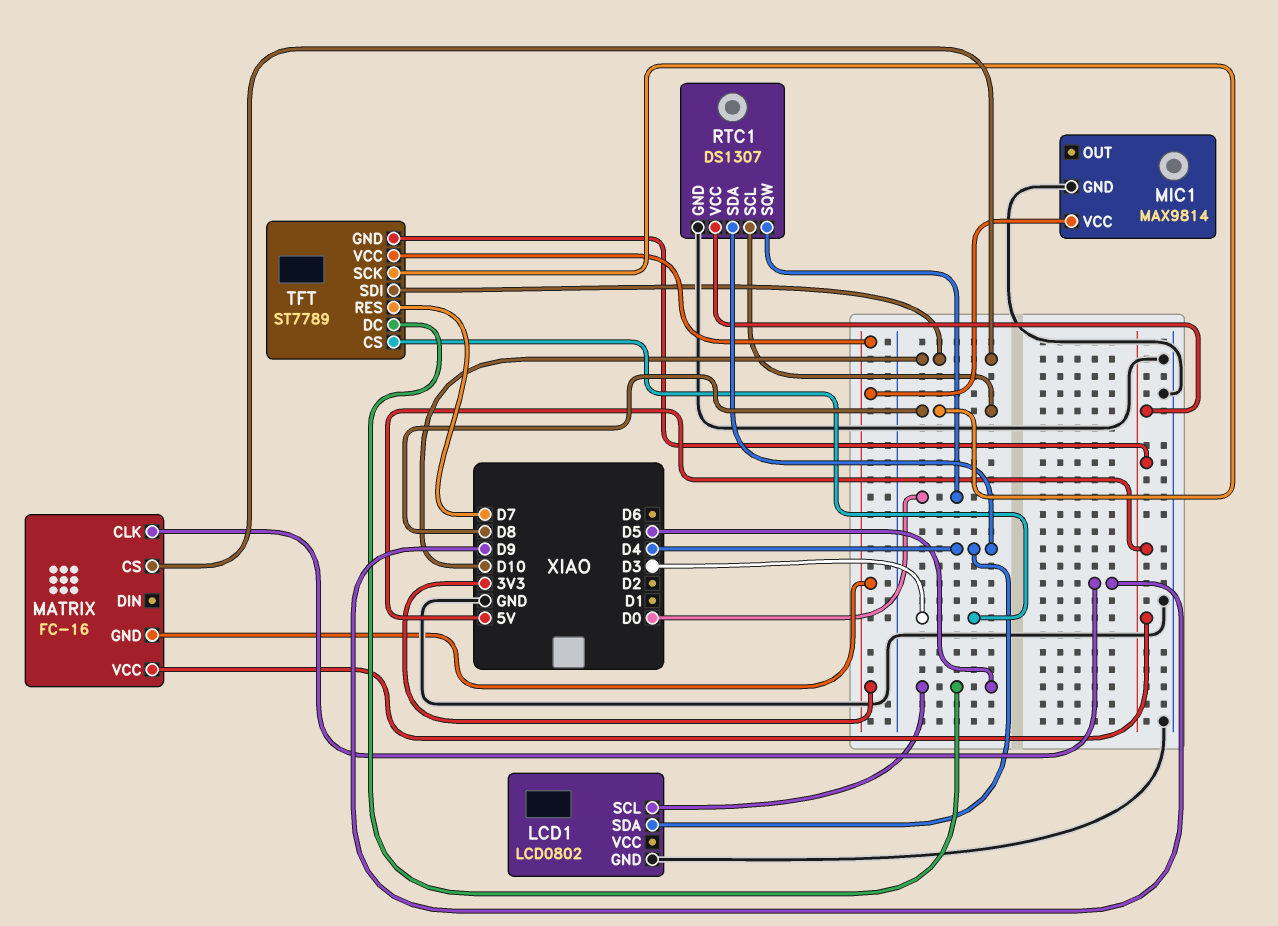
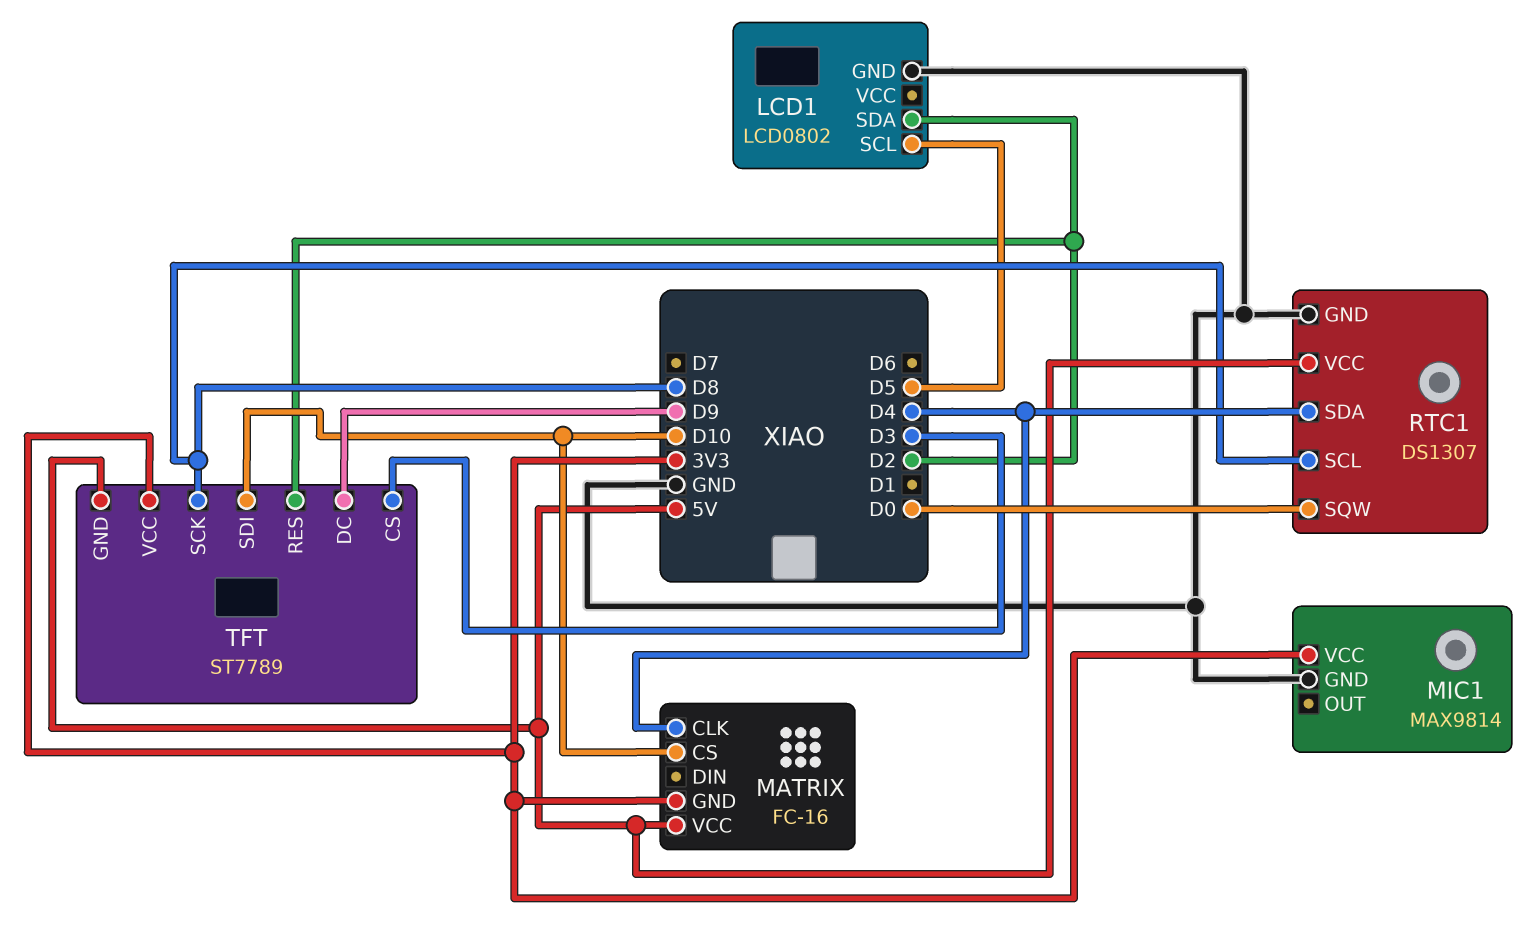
LCD1 pin SDA: D4 -> D2
MATRIX pin CLK: D9 -> D4
TFT pin DC: D5 -> D9
TFT pin RES: D7 -> D2

